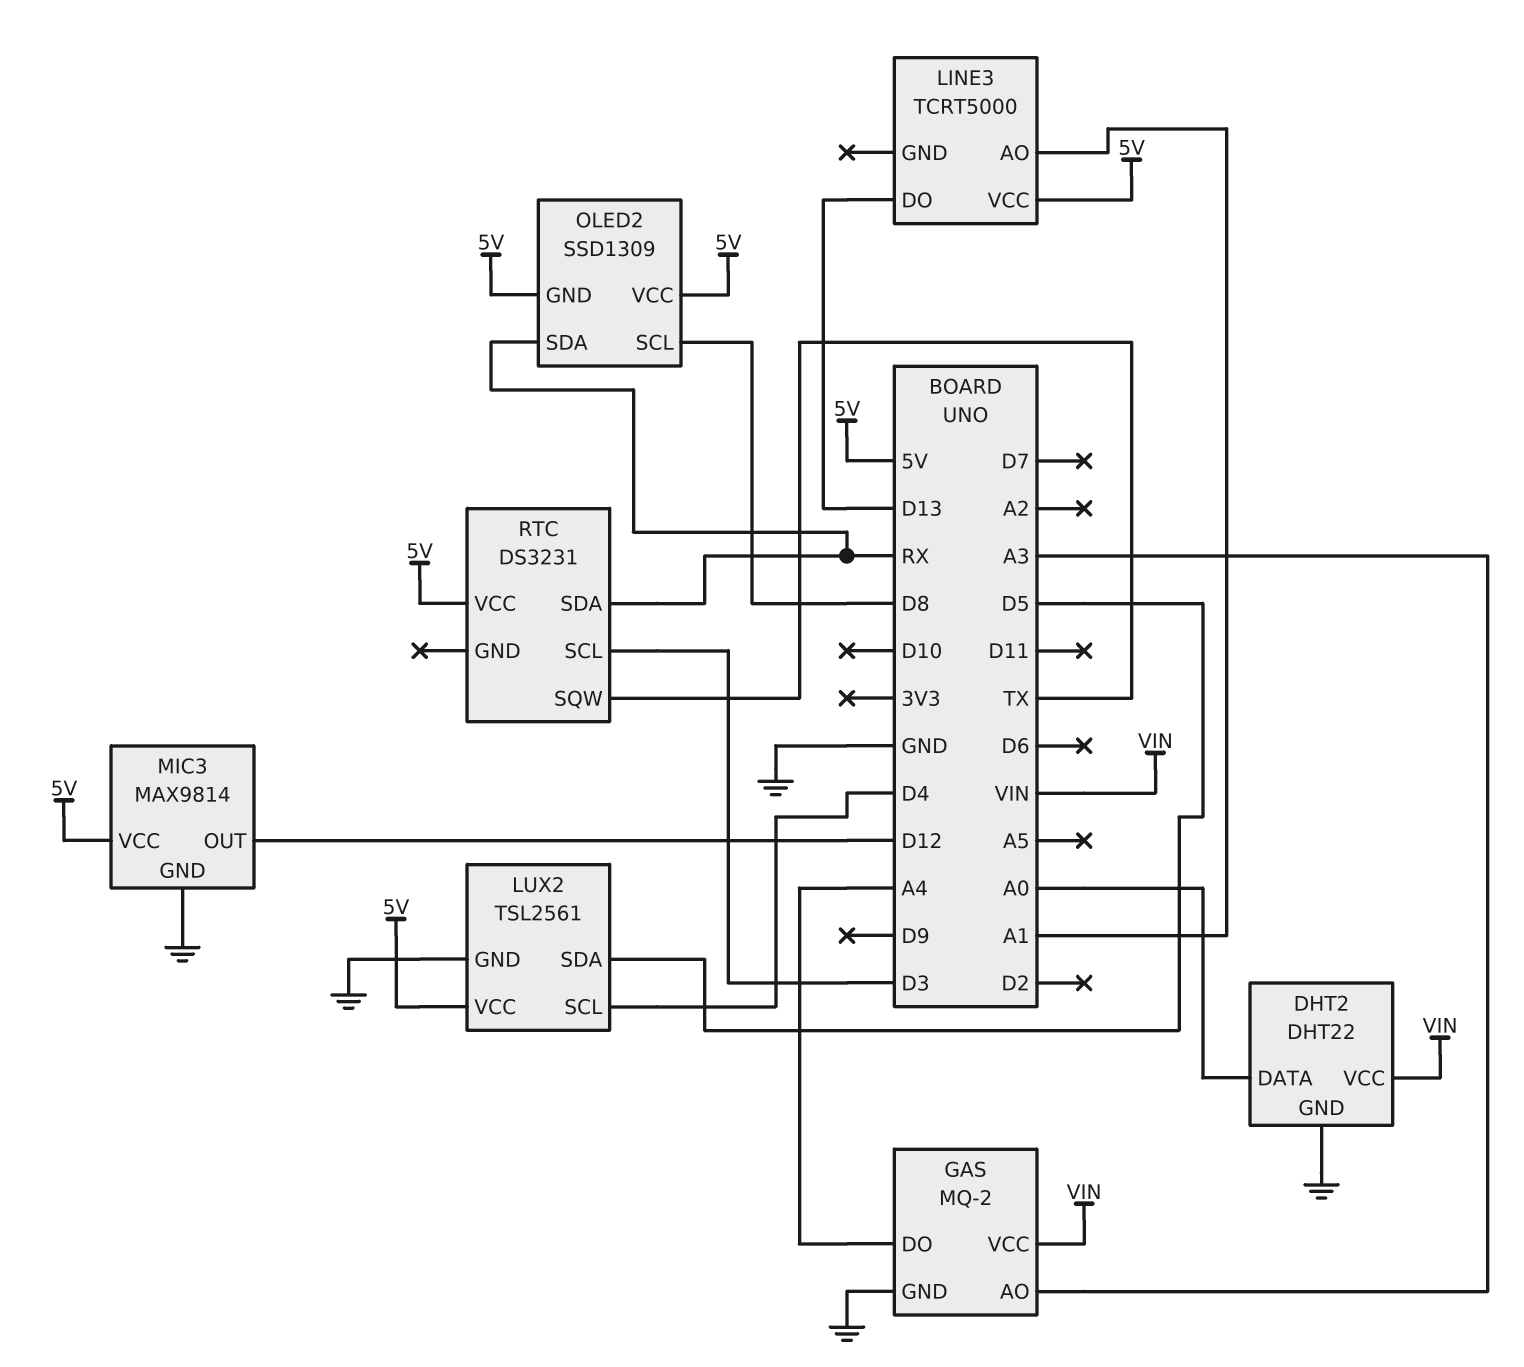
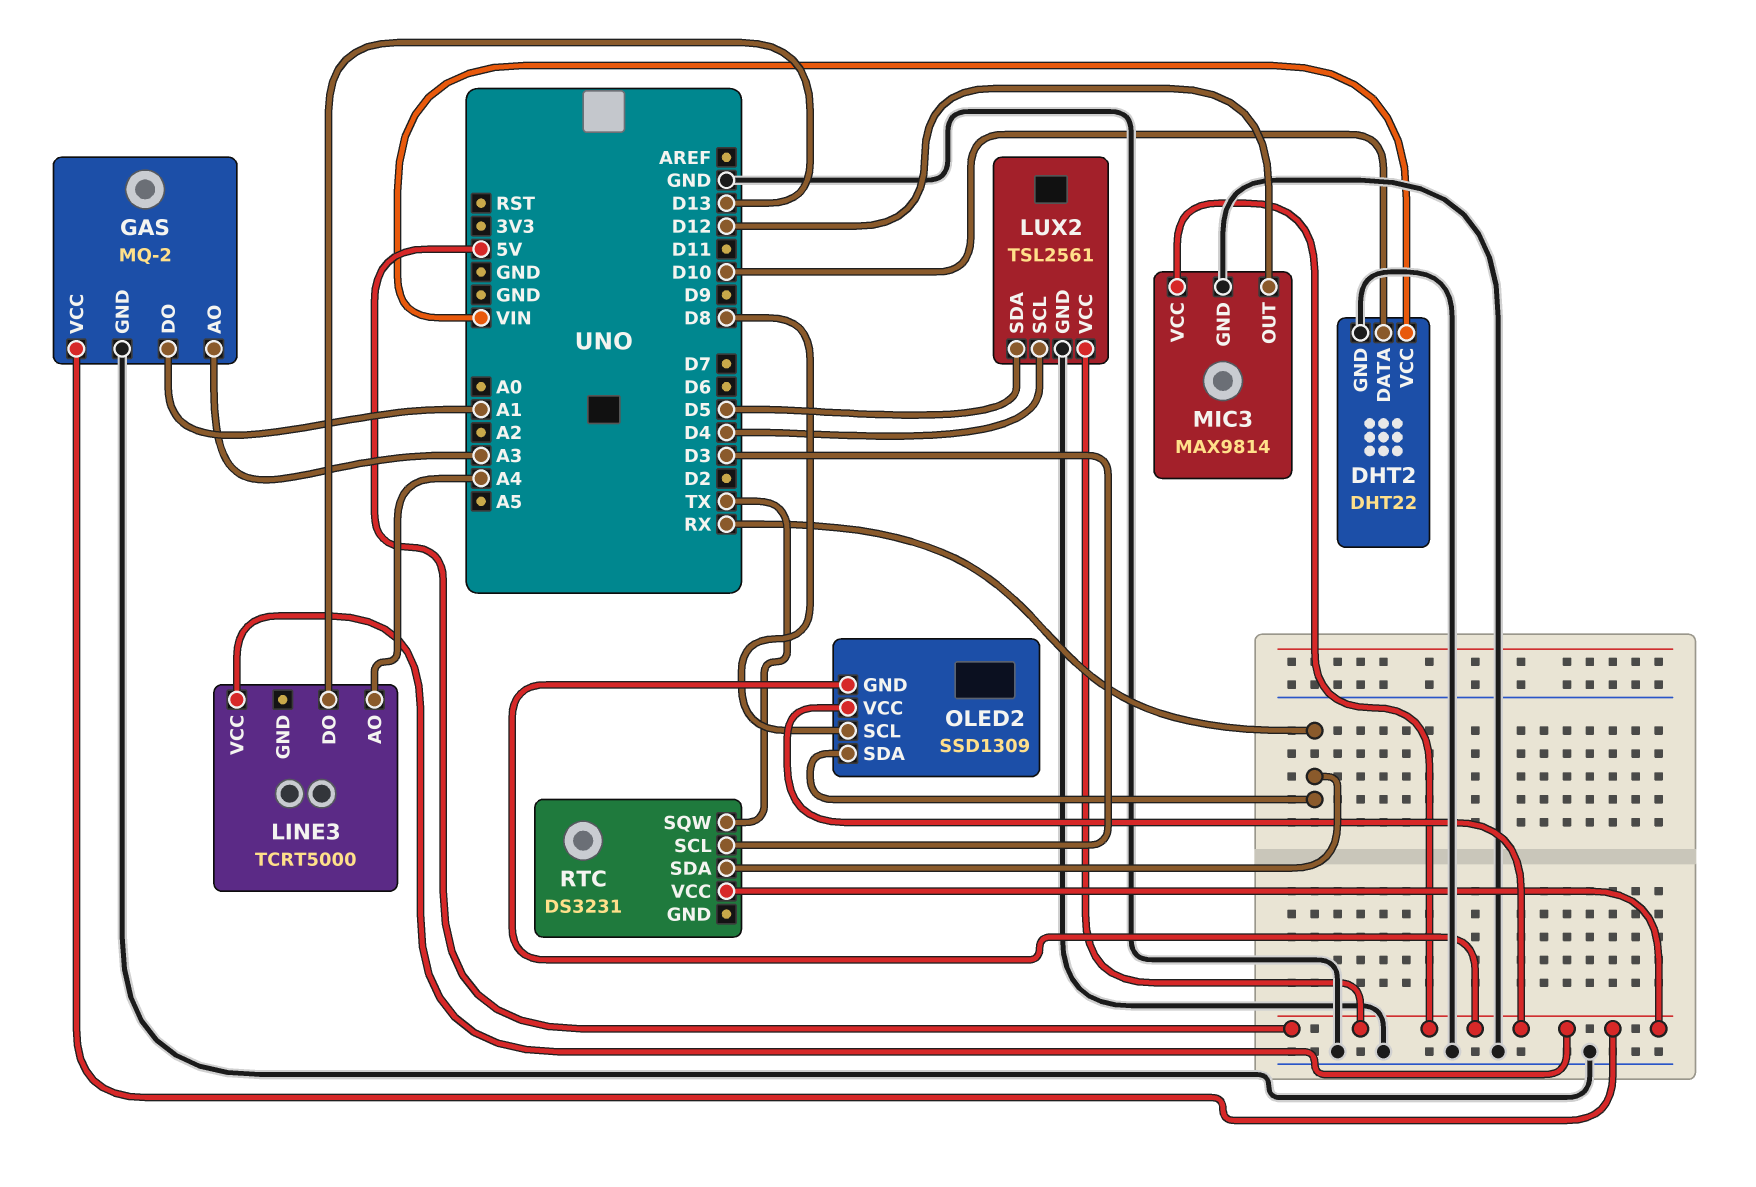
DHT2 pin DATA: A0 -> D10
GAS pin DO: A4 -> A1
GAS pin VCC: VIN -> 5V
LINE3 pin AO: A1 -> A4

